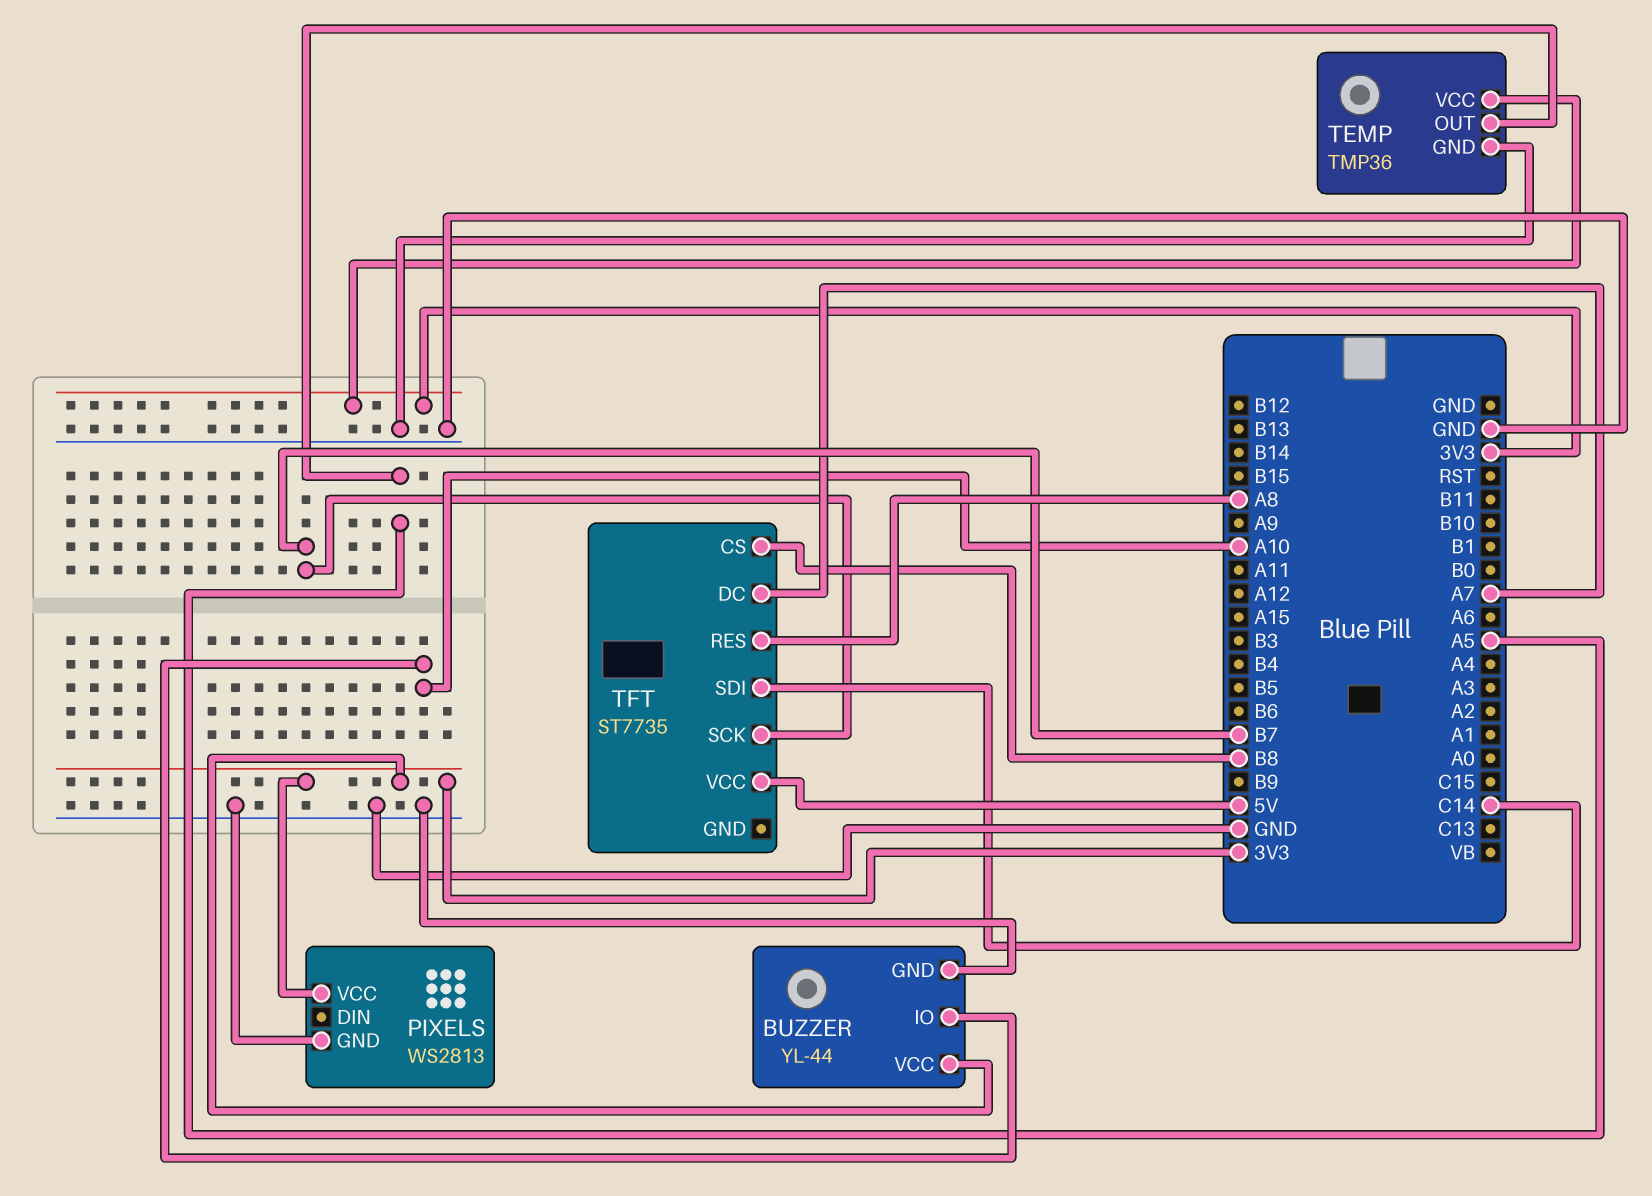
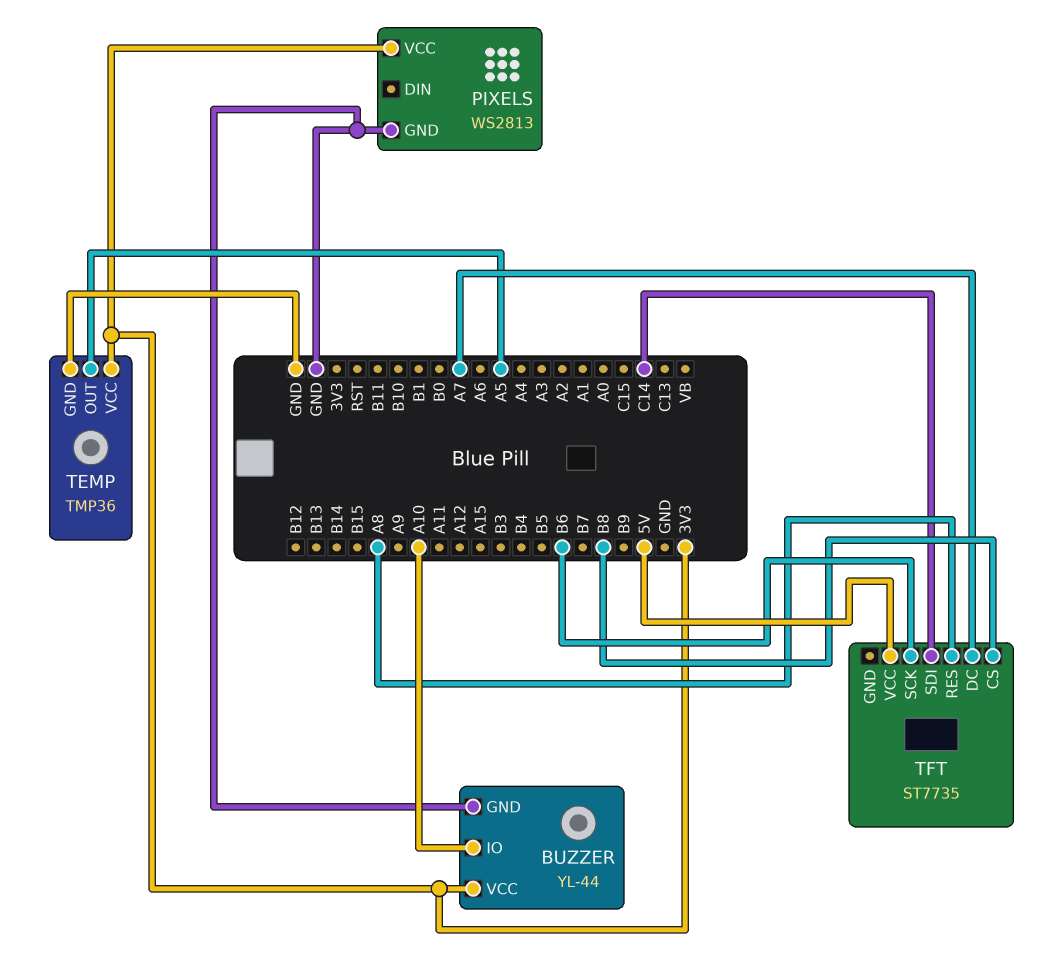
TFT pin SCK: B7 -> B6

